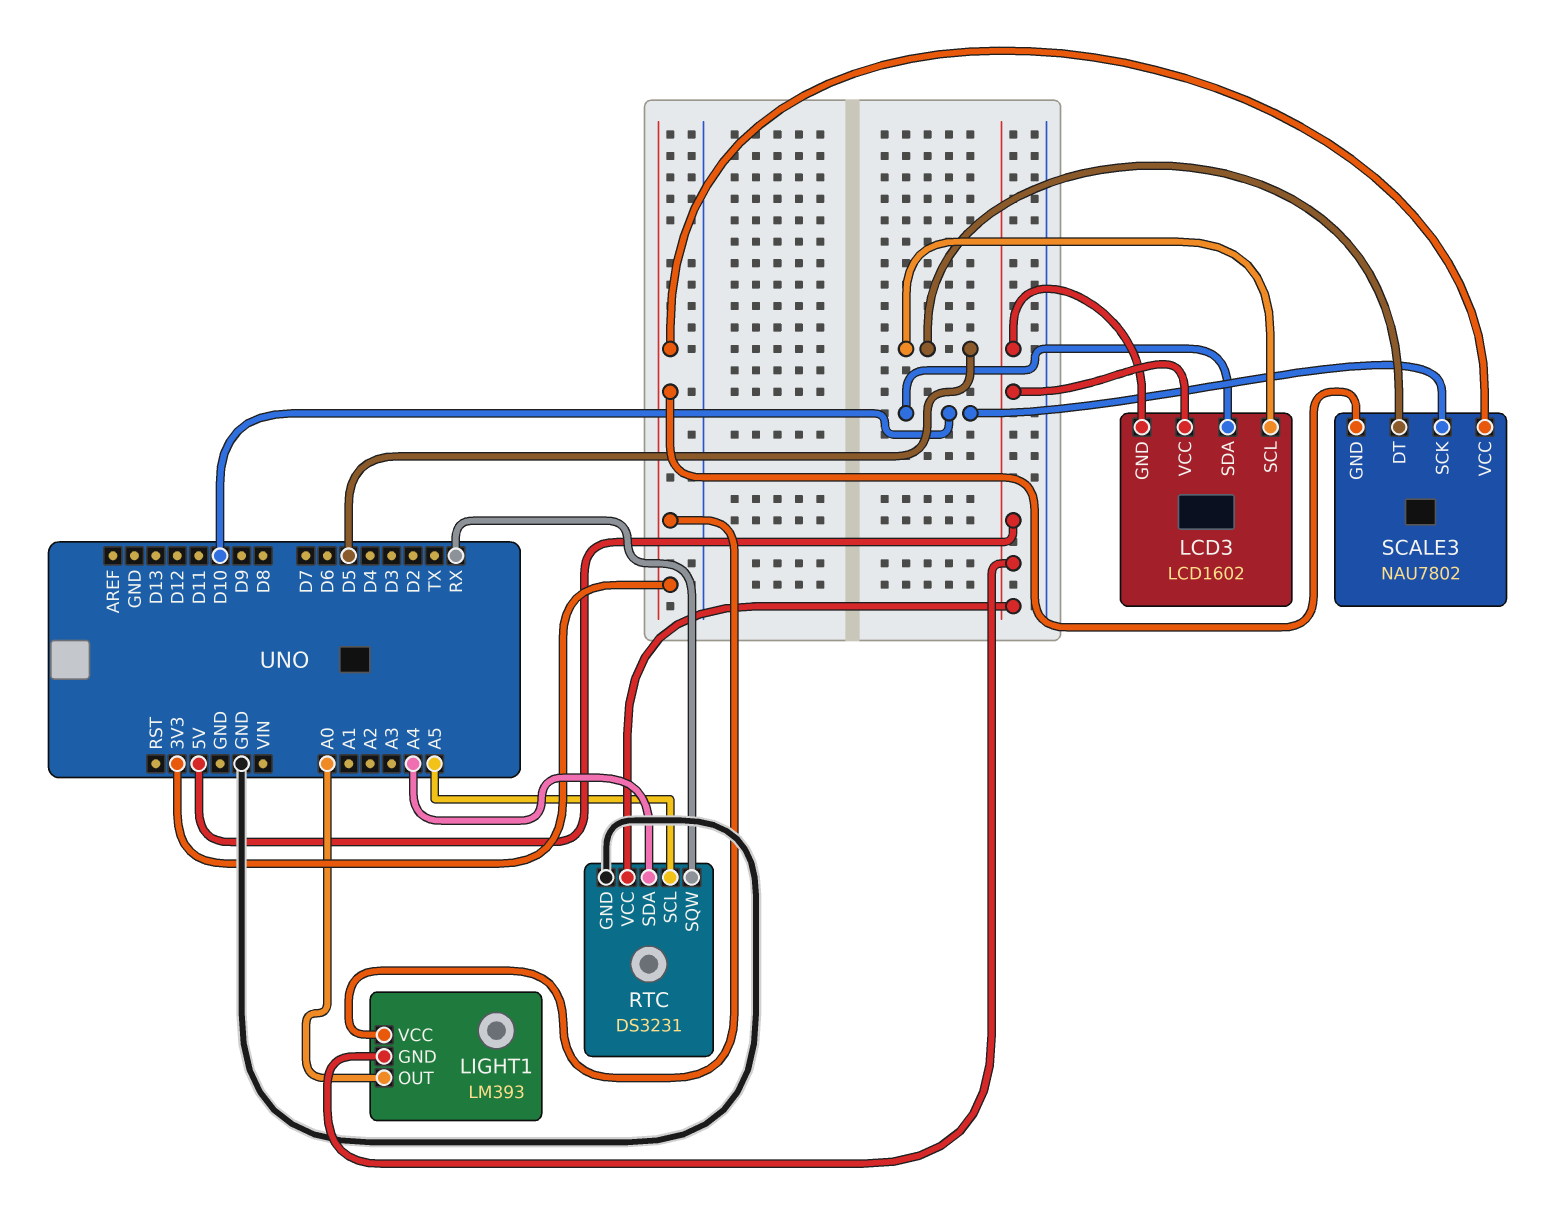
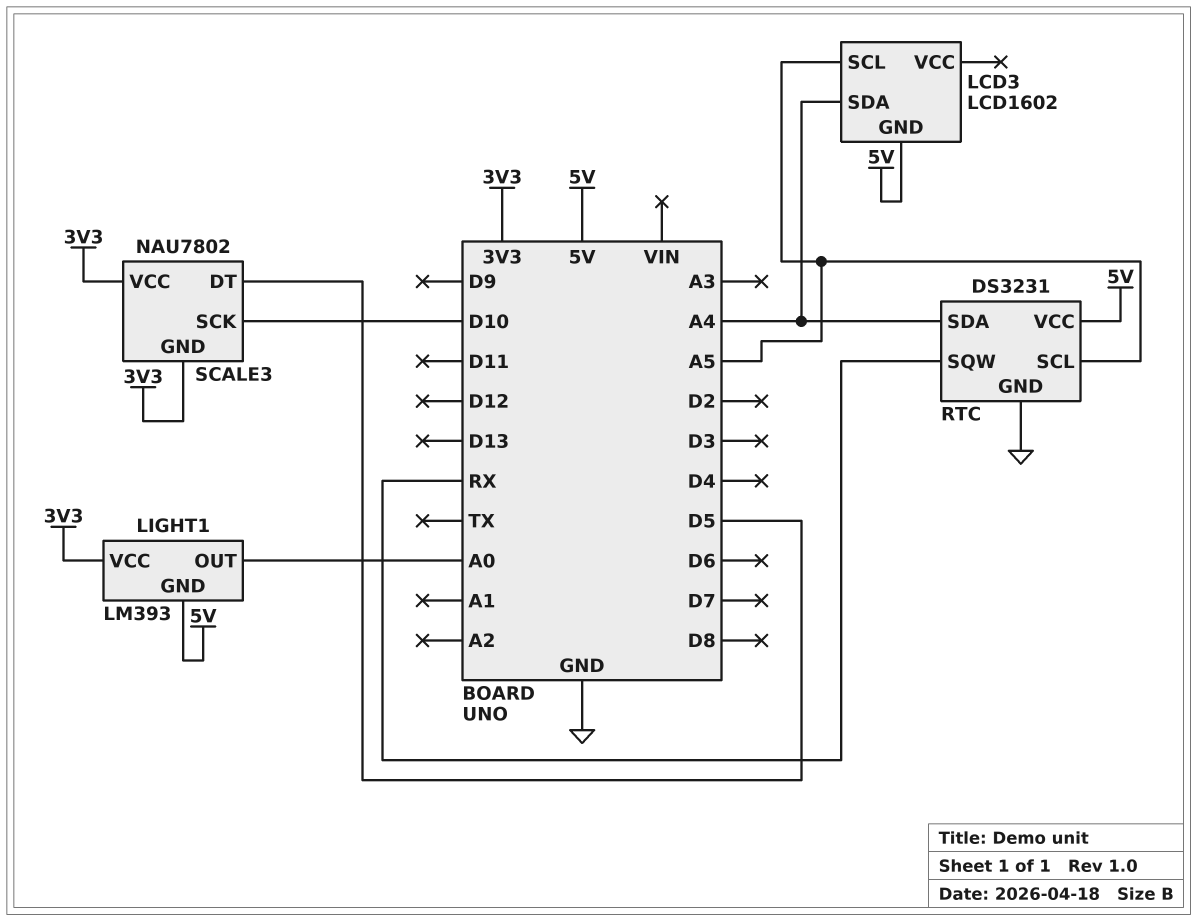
LCD3 pin SCL: D5 -> A5
LCD3 pin SDA: D10 -> A4
LCD3 pin VCC: 5V -> none

